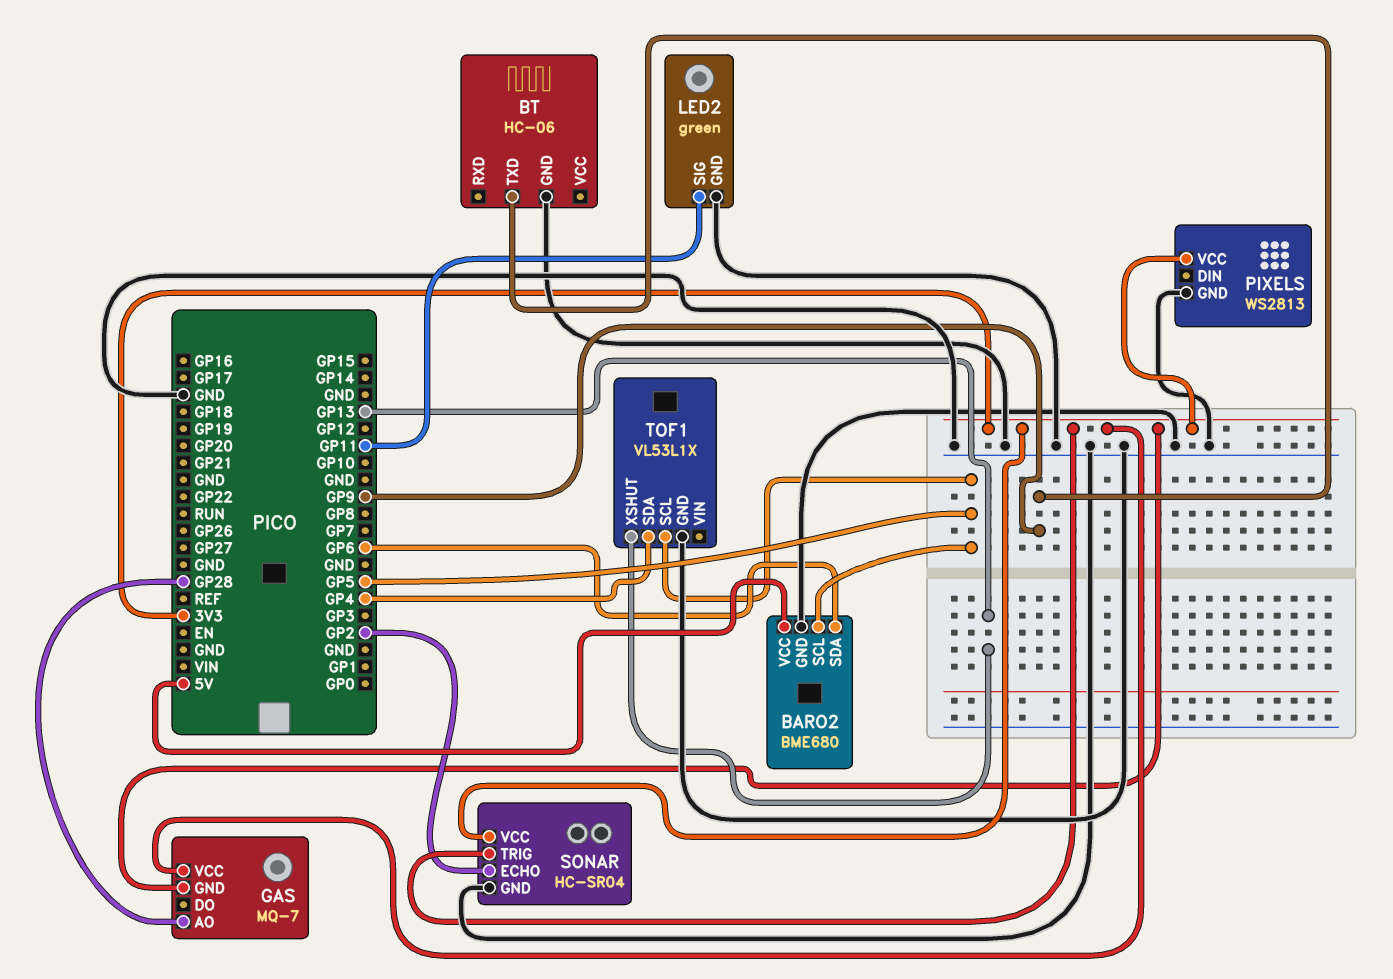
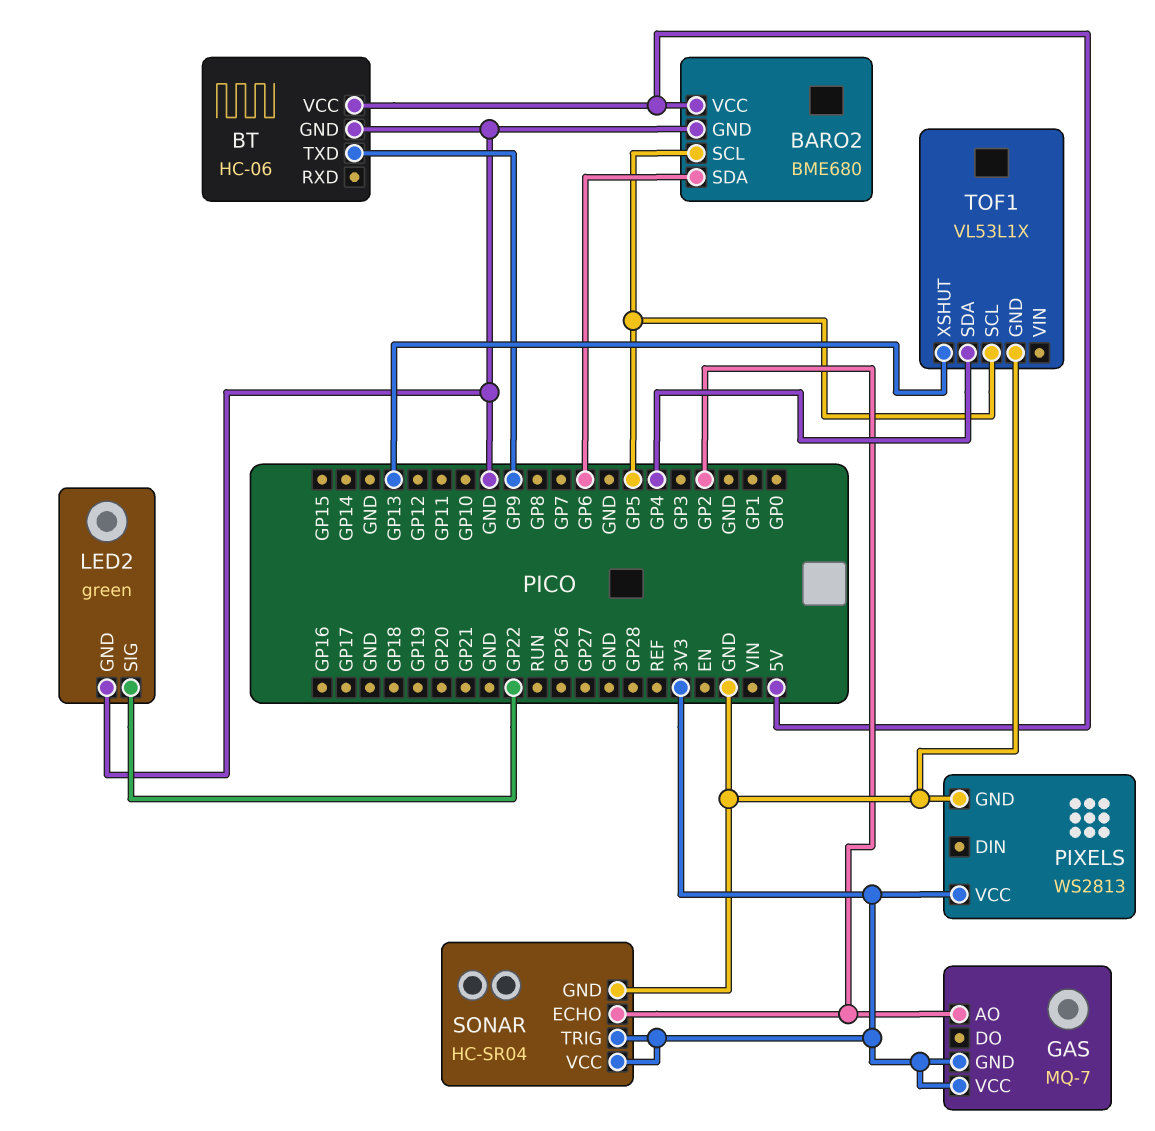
BT pin VCC: none -> 5V
GAS pin AO: GP28 -> GP2
LED2 pin SIG: GP11 -> GP22

